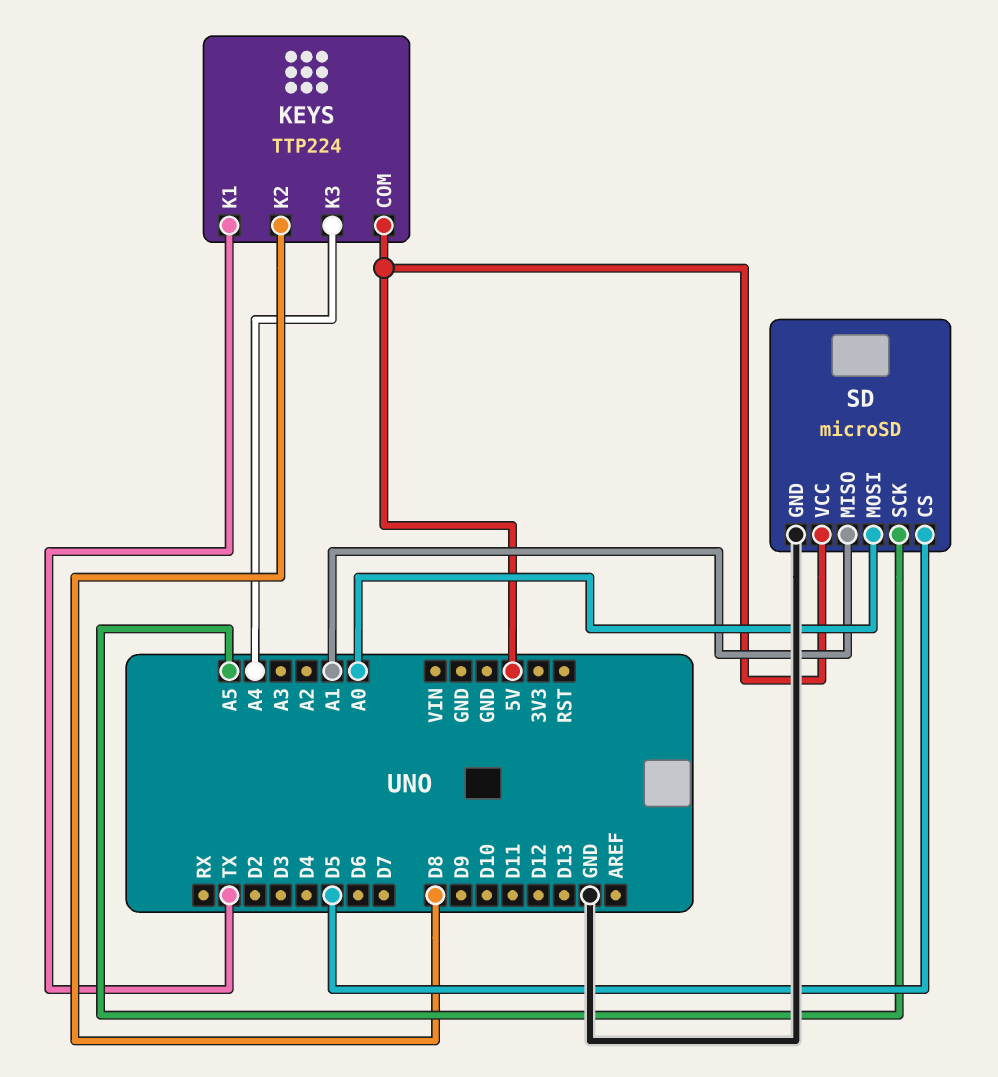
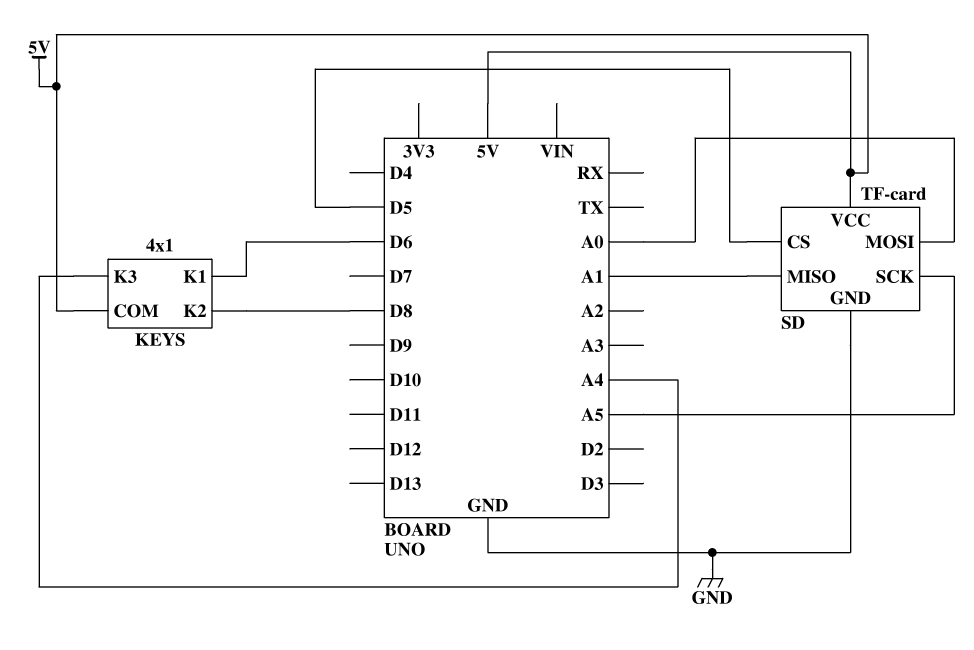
KEYS: TTP224 -> 4x1
KEYS pin K1: TX -> D6
SD: microSD -> TF-card

